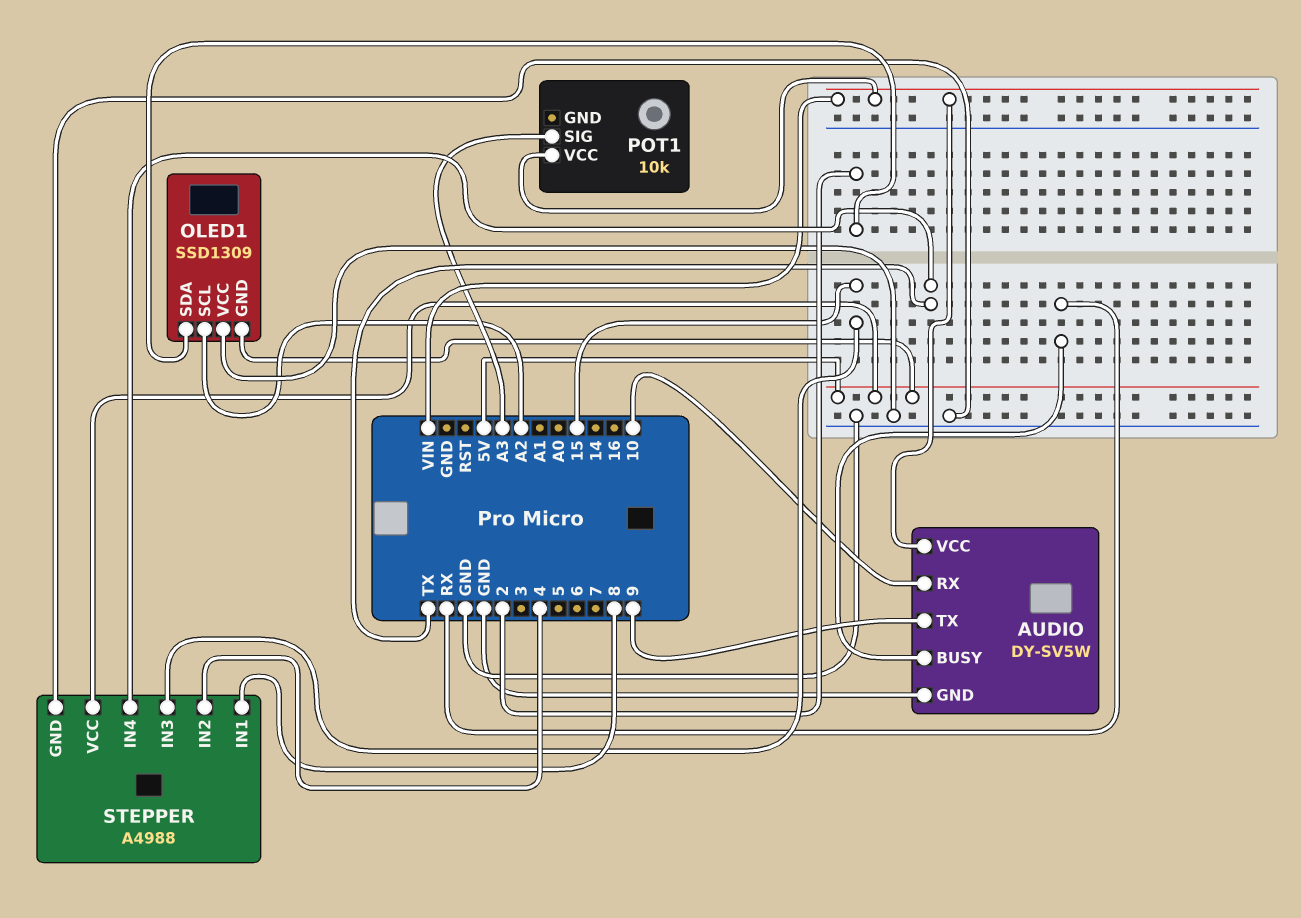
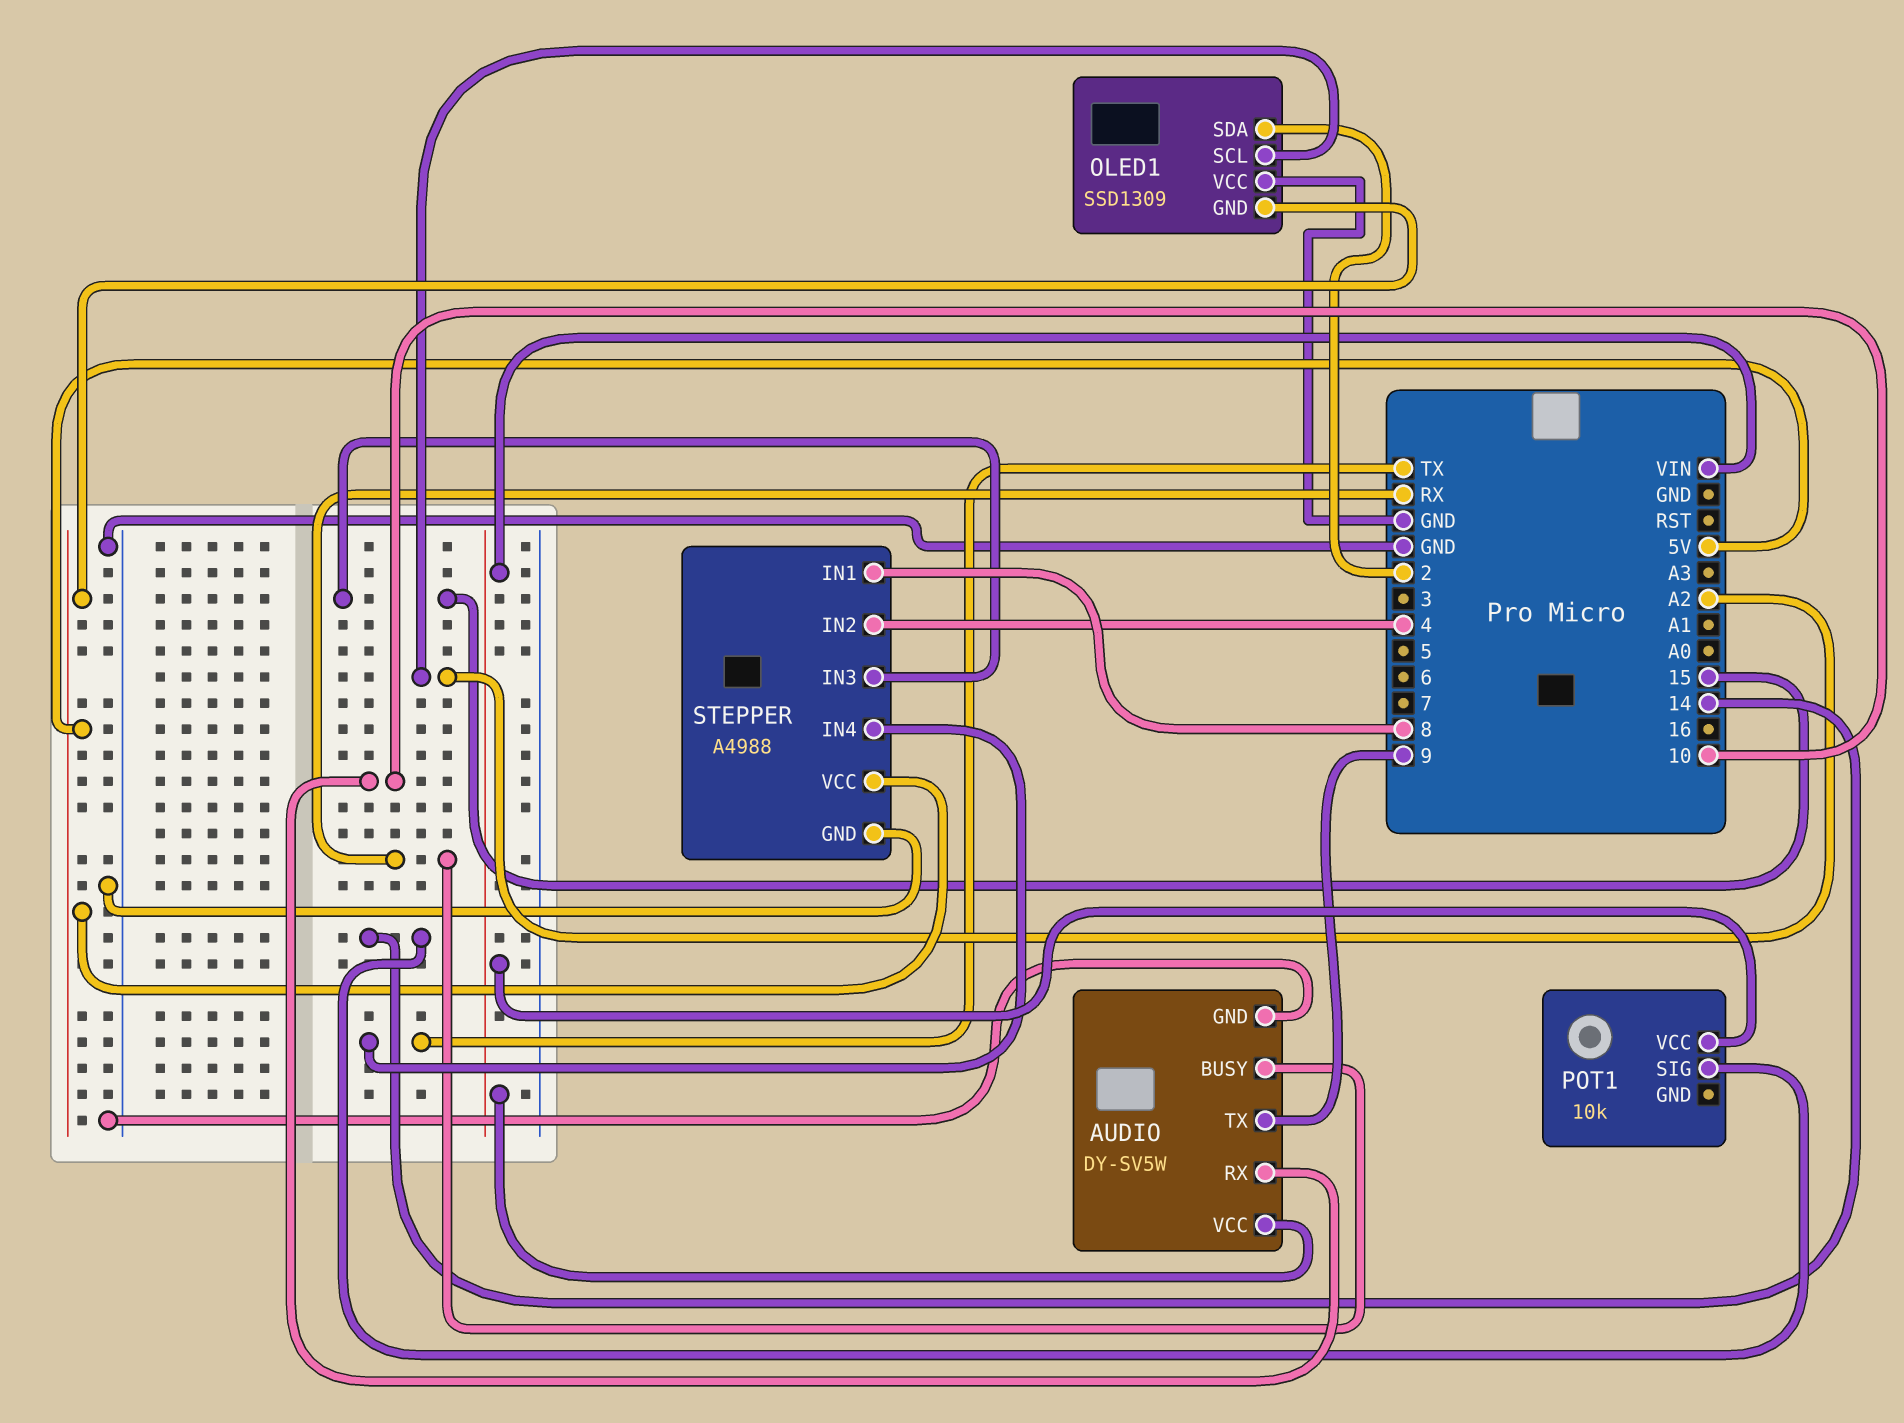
POT1 pin SIG: A3 -> 14

